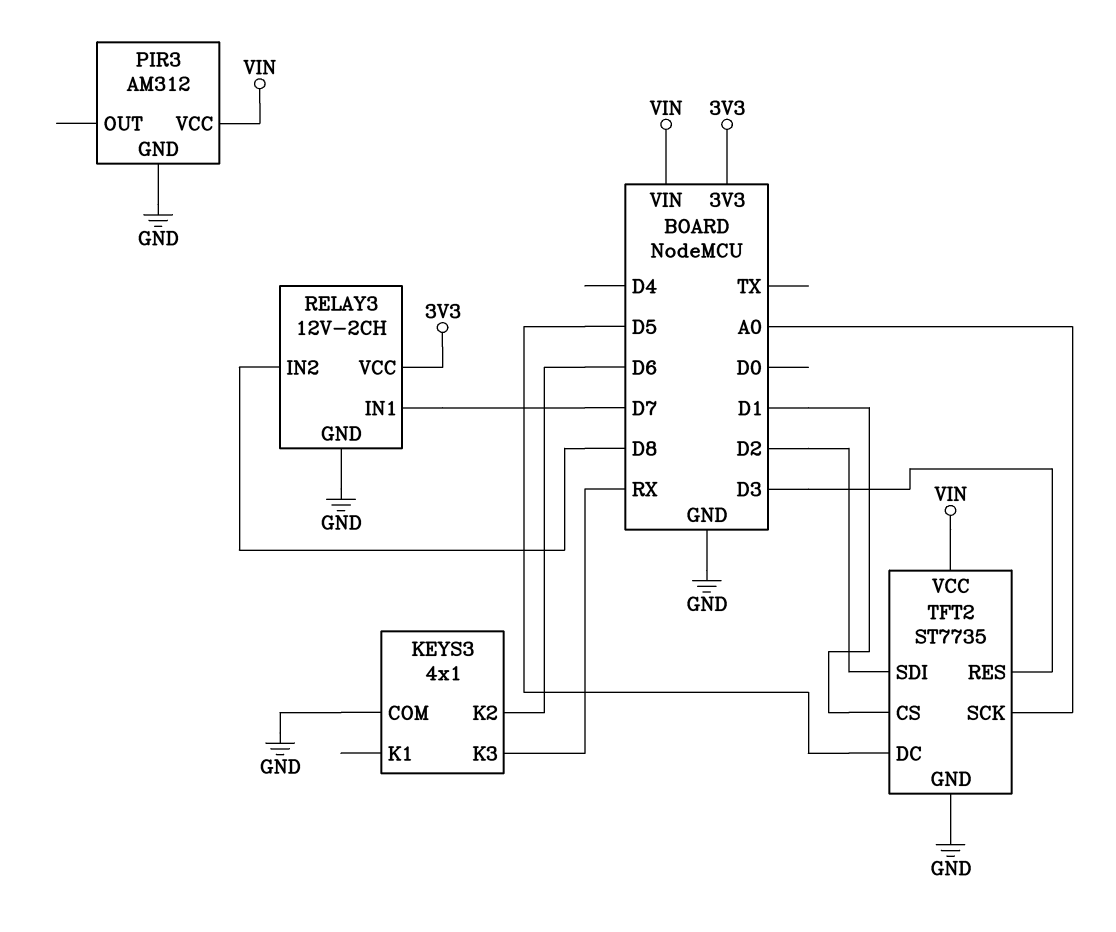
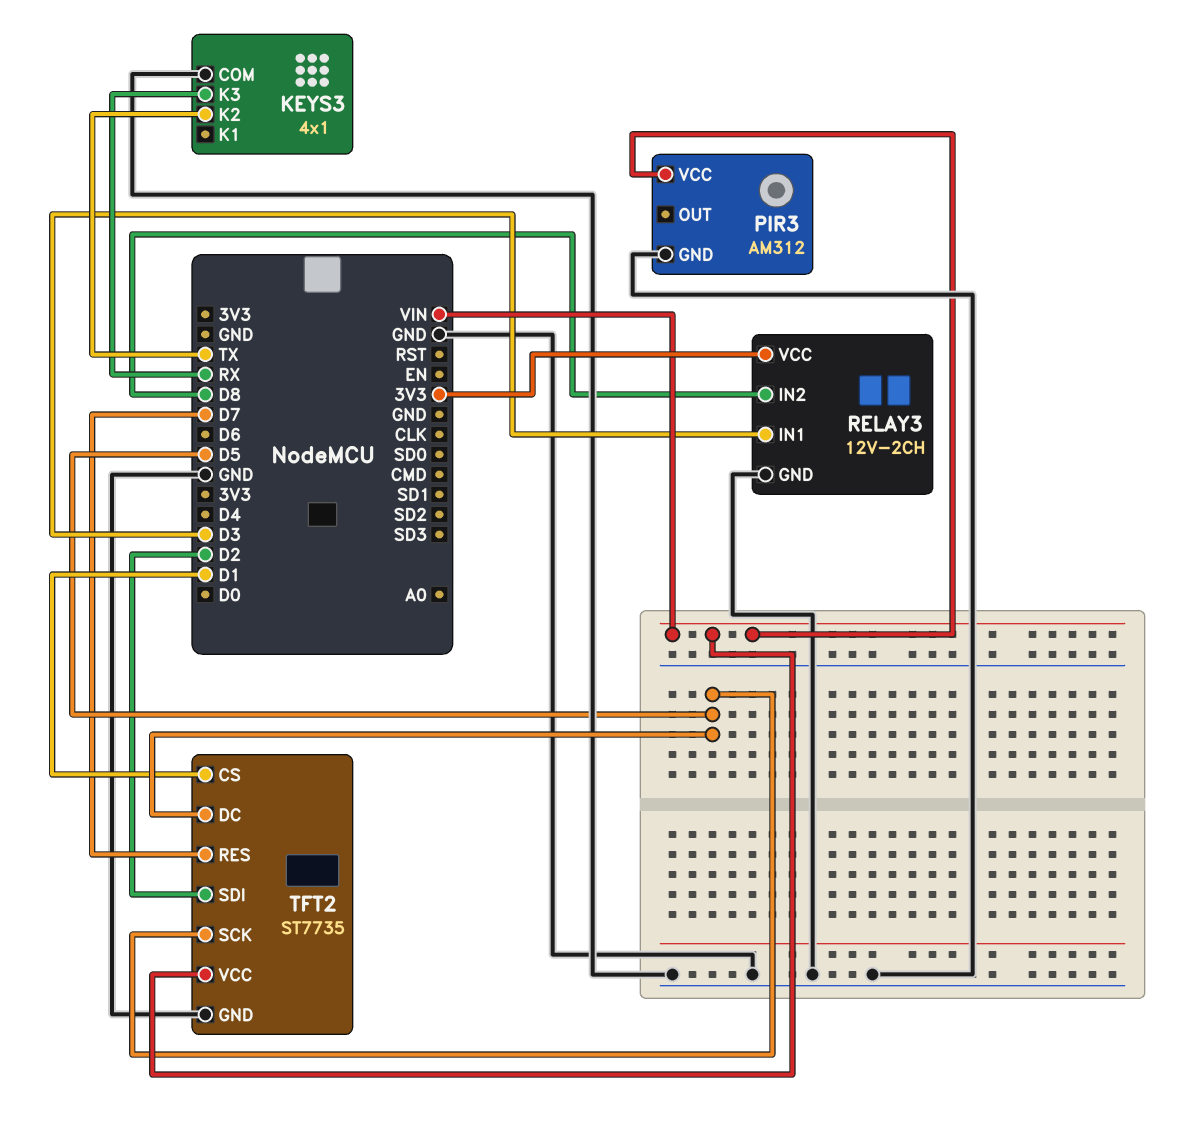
KEYS3 pin K2: D6 -> TX
RELAY3 pin IN1: D7 -> D3
TFT2 pin RES: D3 -> D7
TFT2 pin SCK: A0 -> D5

